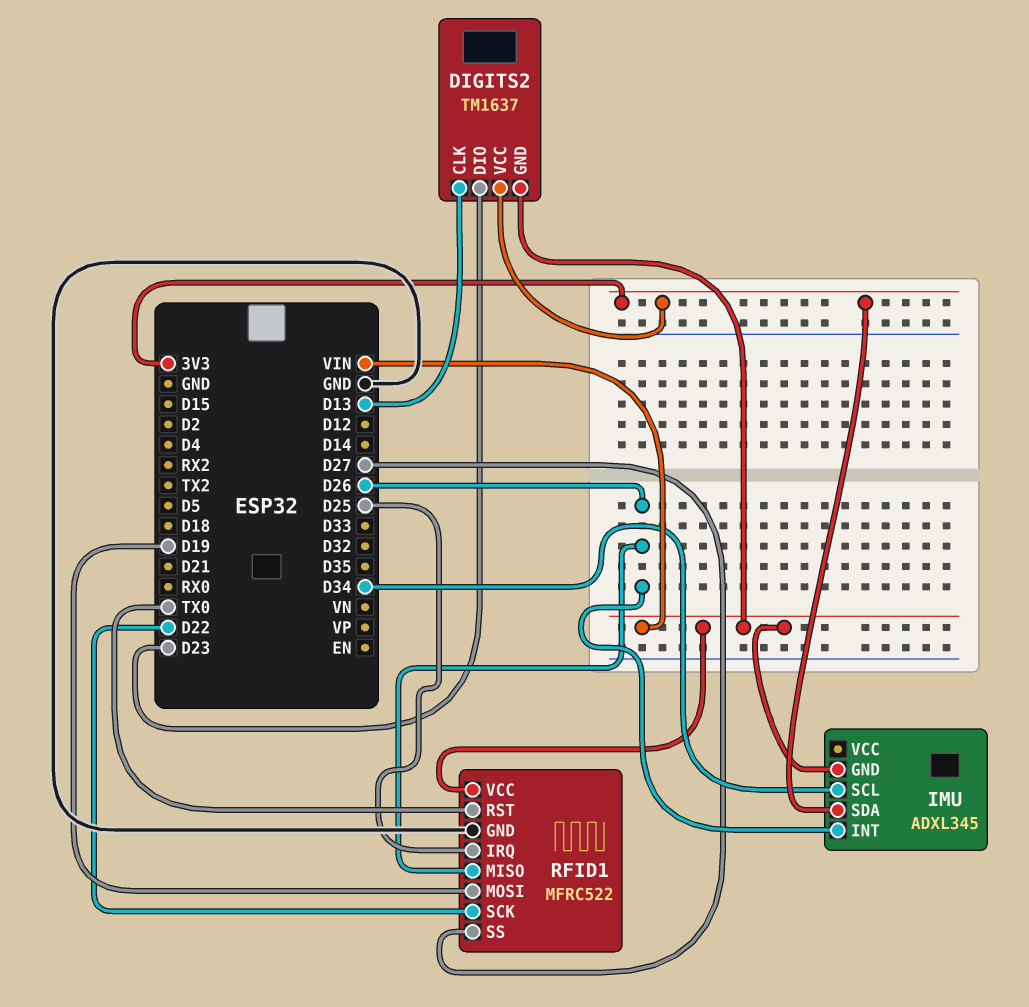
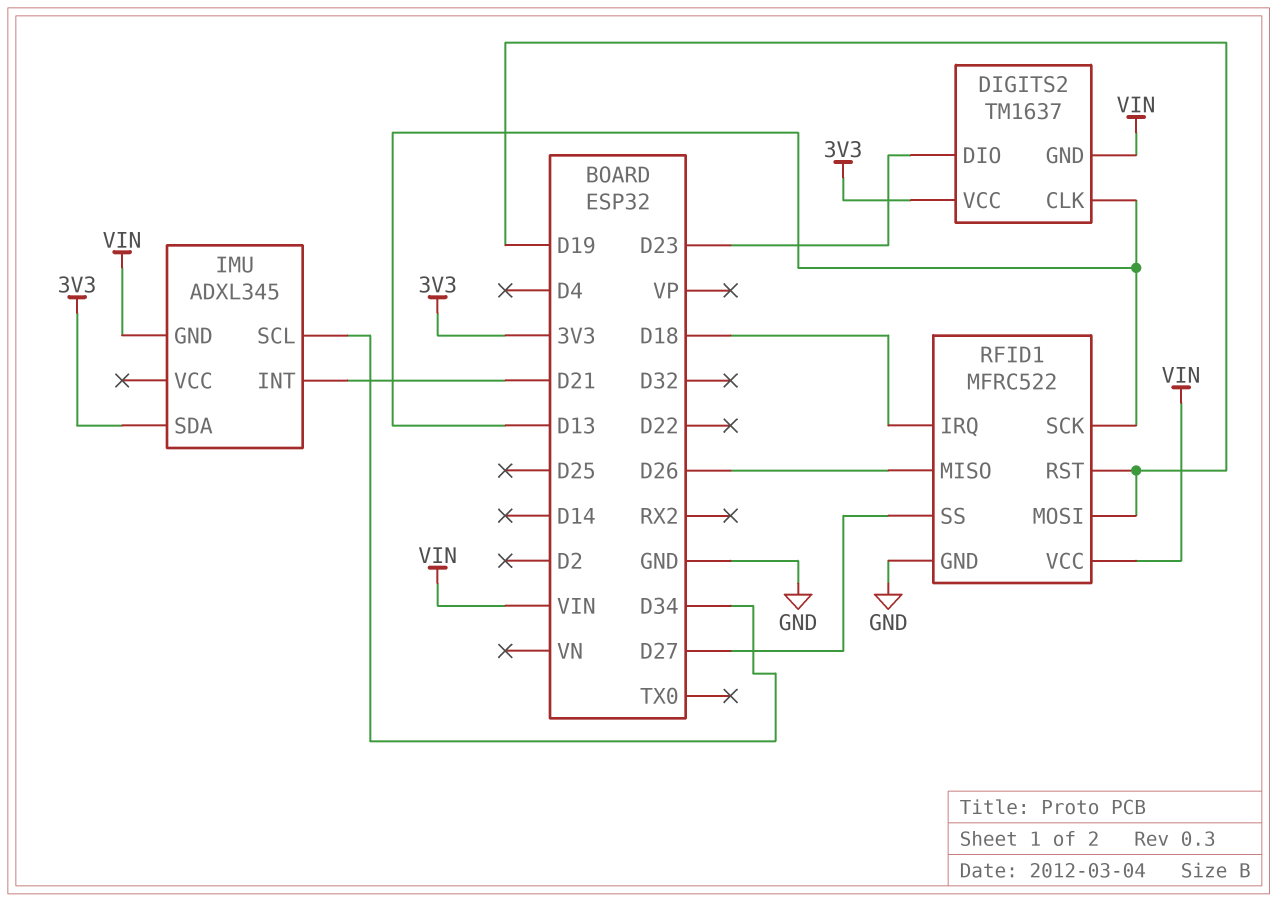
IMU pin INT: D26 -> D21
RFID1 pin IRQ: D25 -> D18
RFID1 pin RST: TX0 -> D19
RFID1 pin SCK: D22 -> D13

